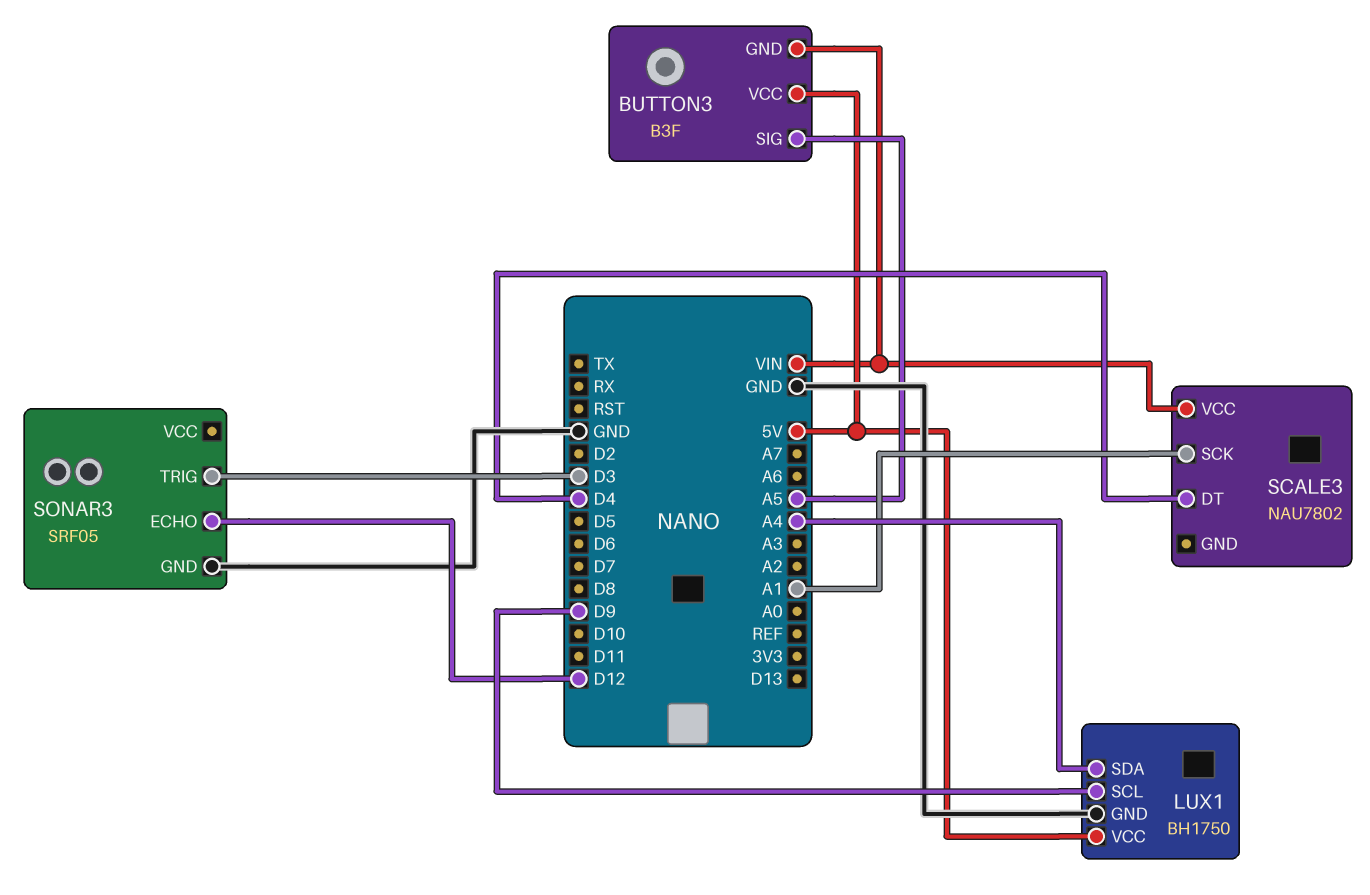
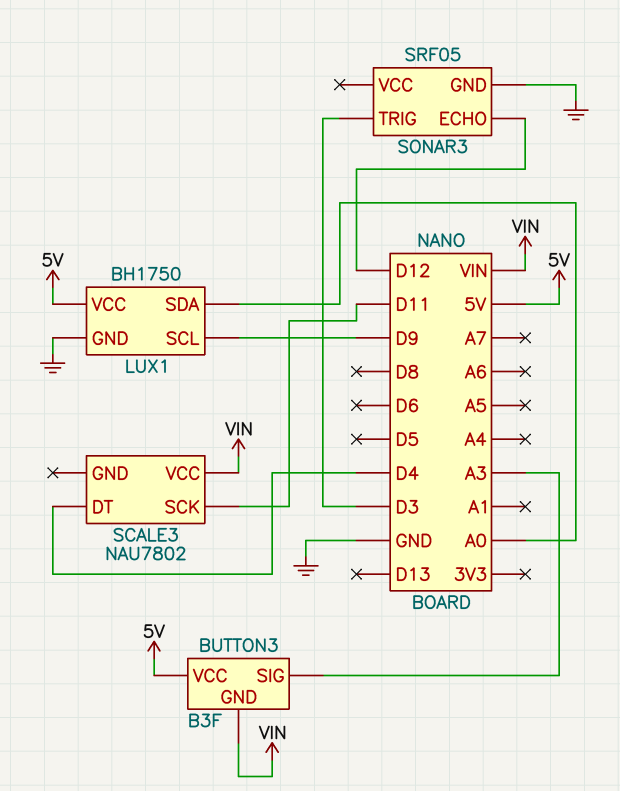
BUTTON3 pin SIG: A5 -> A3
LUX1 pin SDA: A4 -> A0
SCALE3 pin SCK: A1 -> D11

